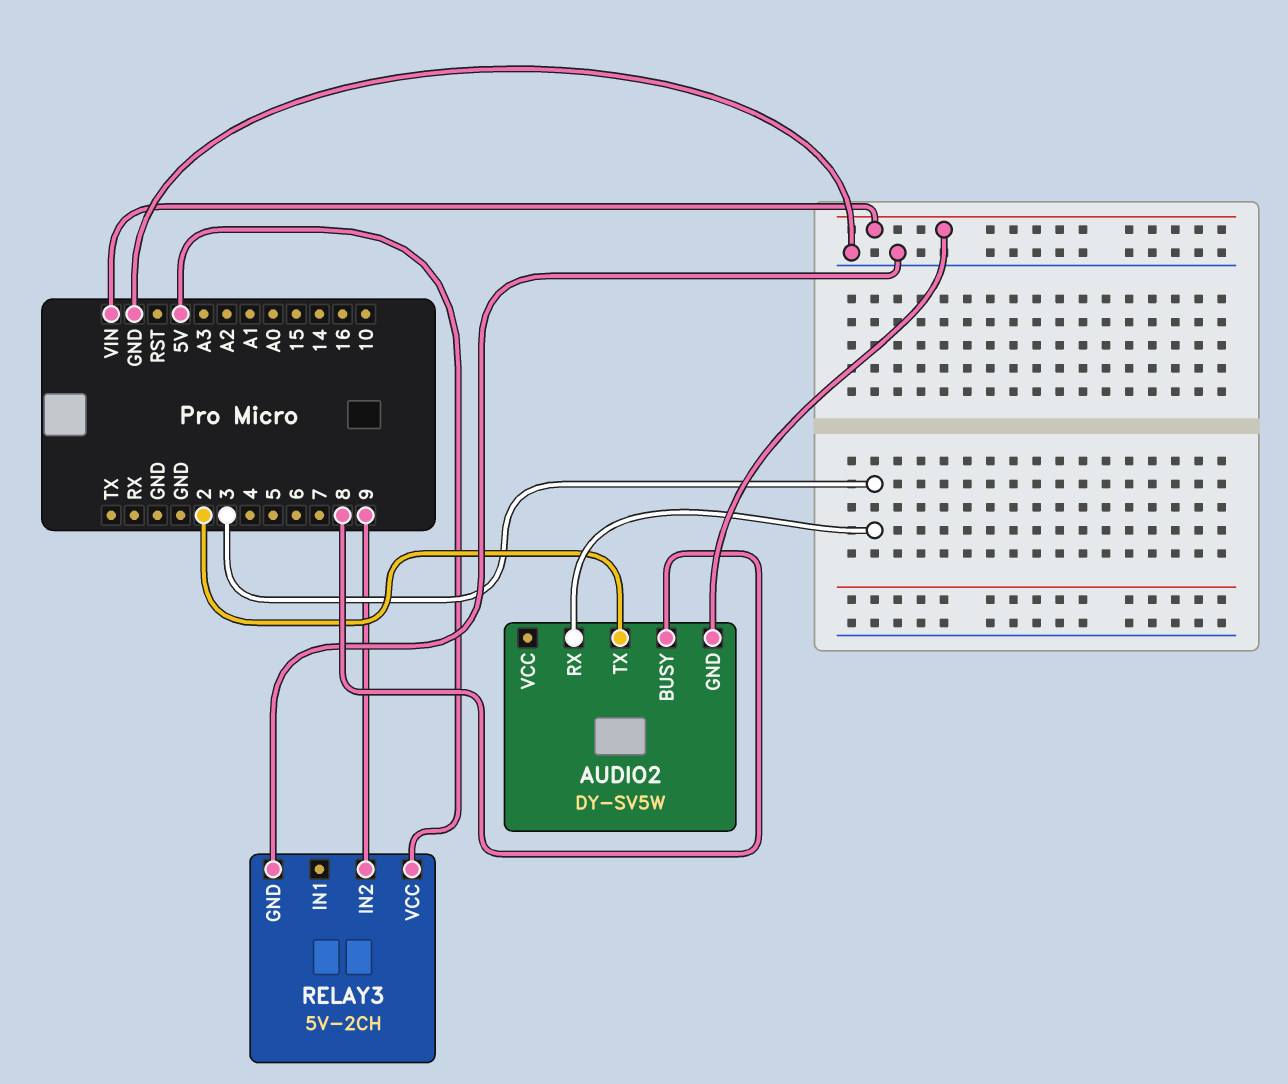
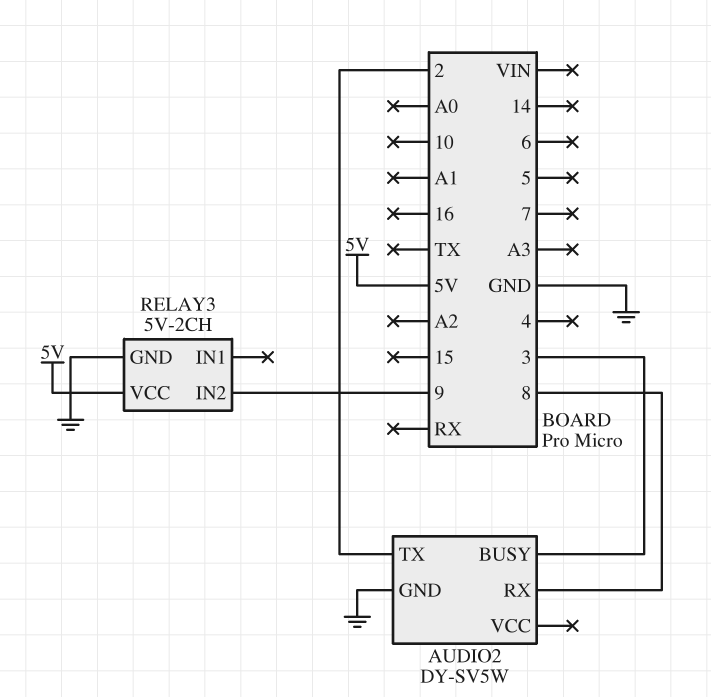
AUDIO2 pin BUSY: 8 -> 3
AUDIO2 pin GND: VIN -> GND
AUDIO2 pin RX: 3 -> 8

